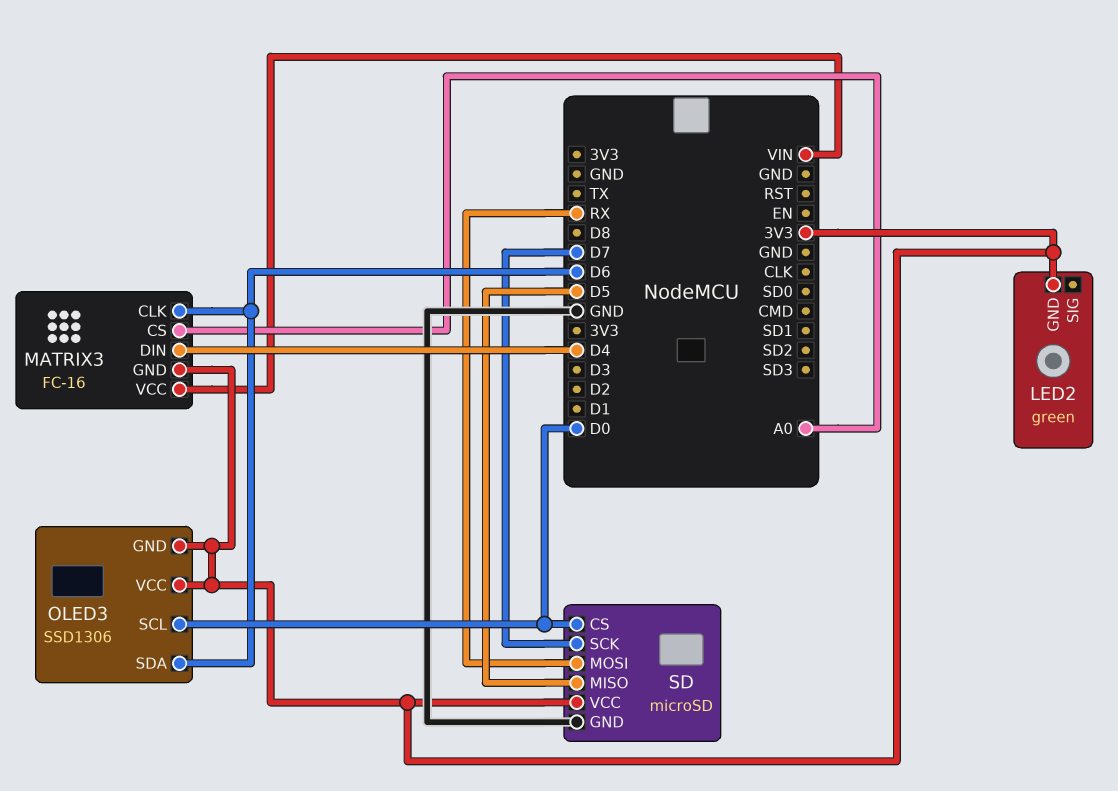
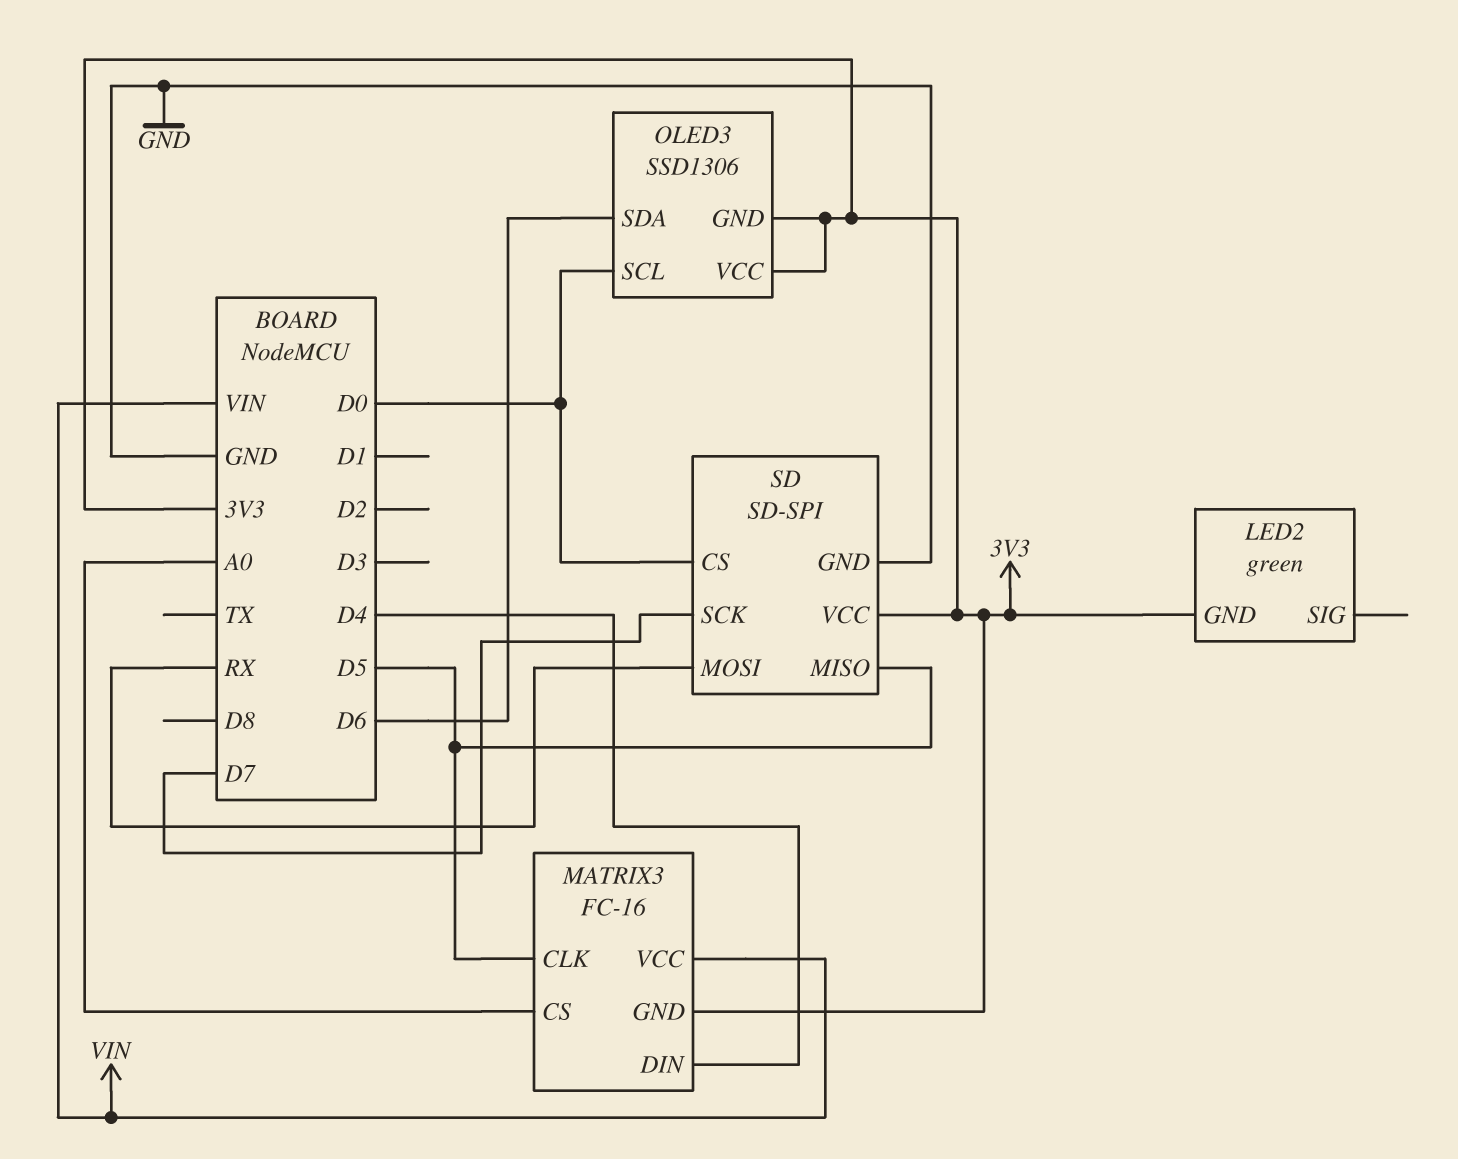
MATRIX3 pin CLK: D6 -> D5
SD: microSD -> SD-SPI

